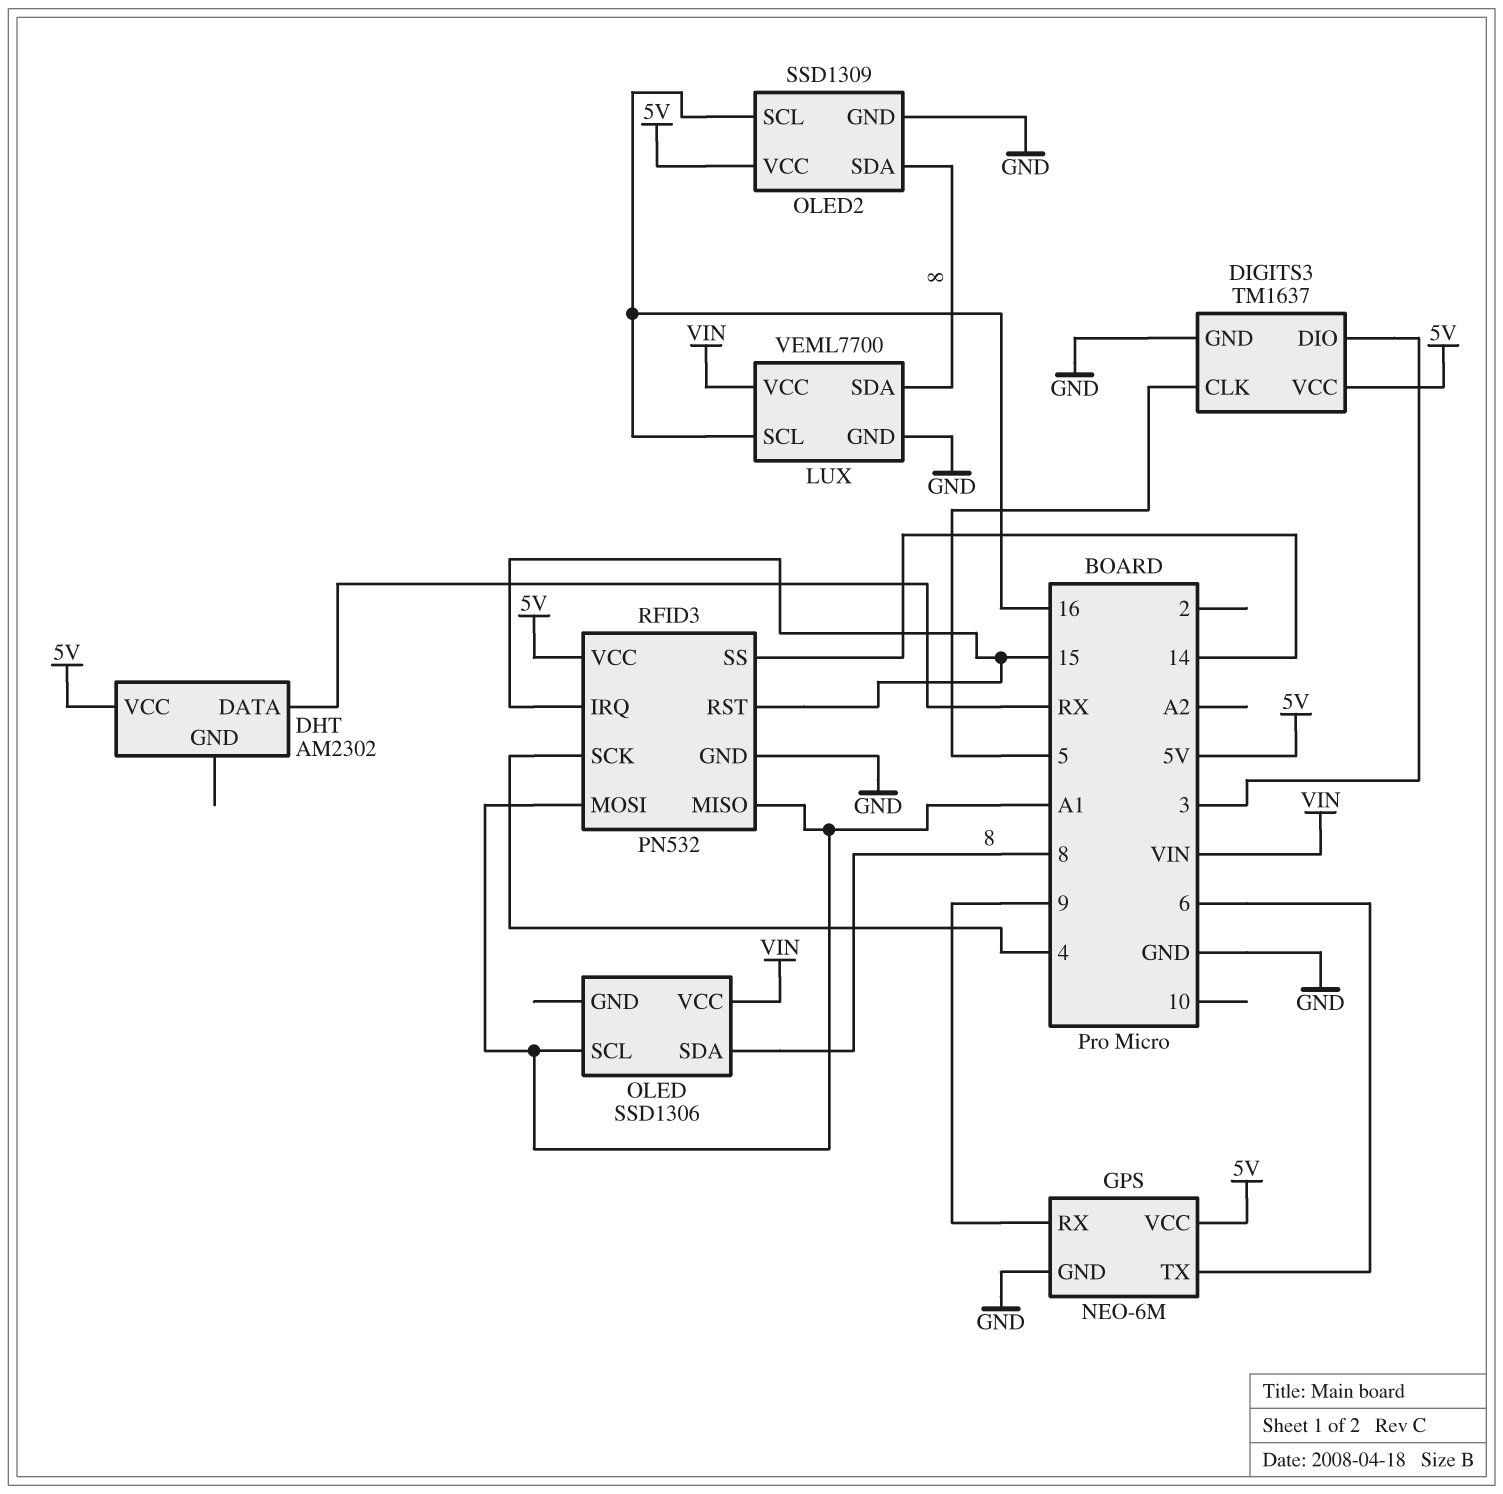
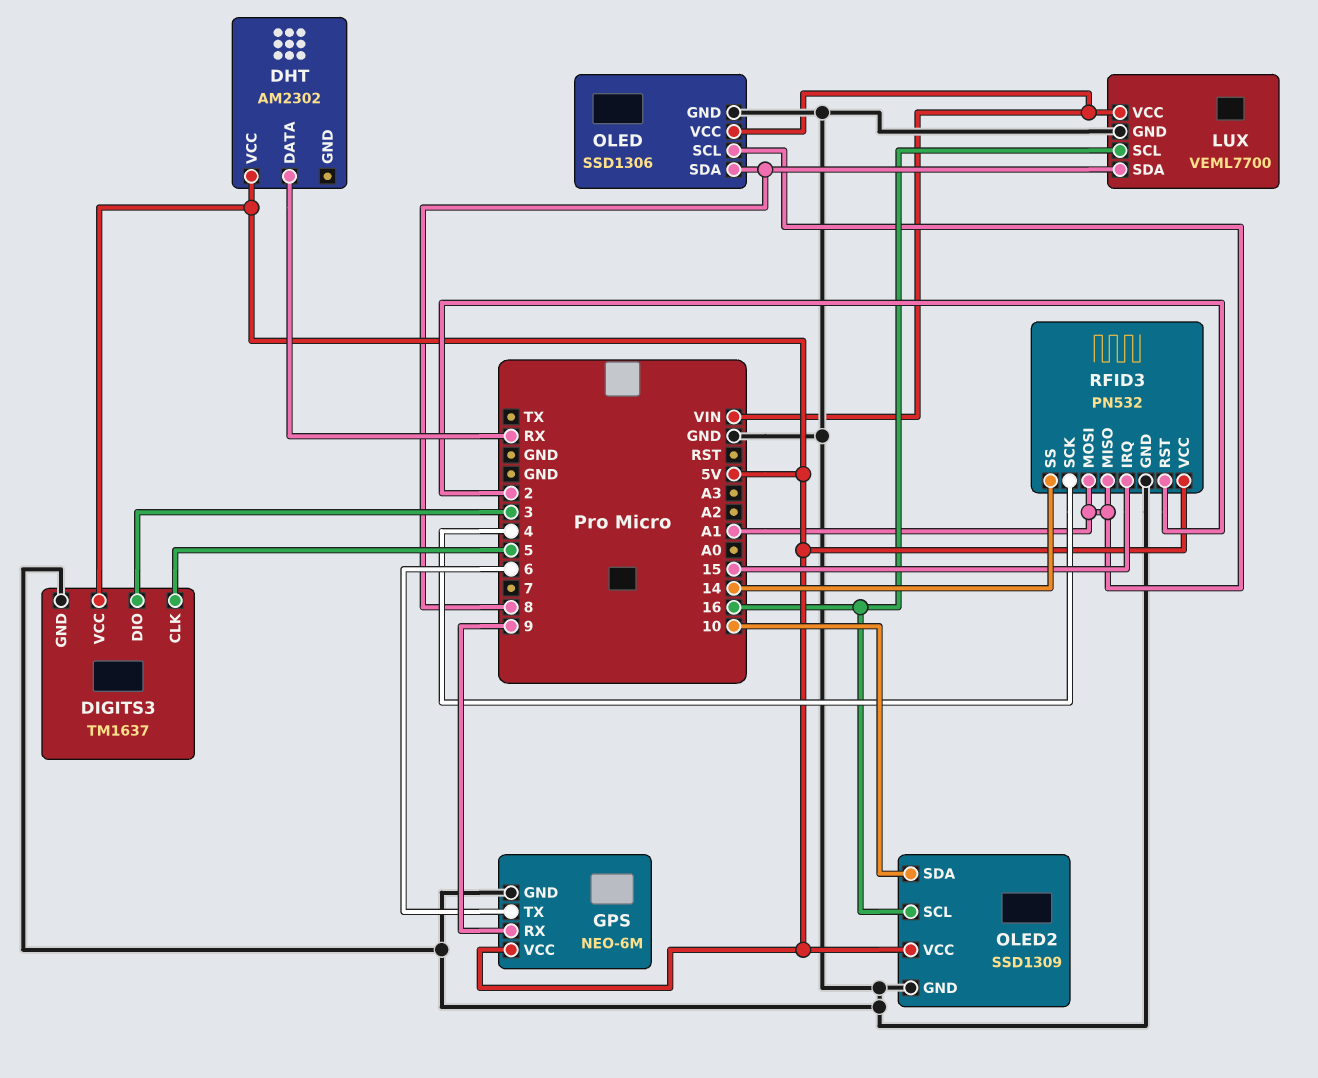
OLED pin GND: none -> GND
OLED2 pin SDA: 8 -> 10
RFID3 pin RST: 15 -> 2

